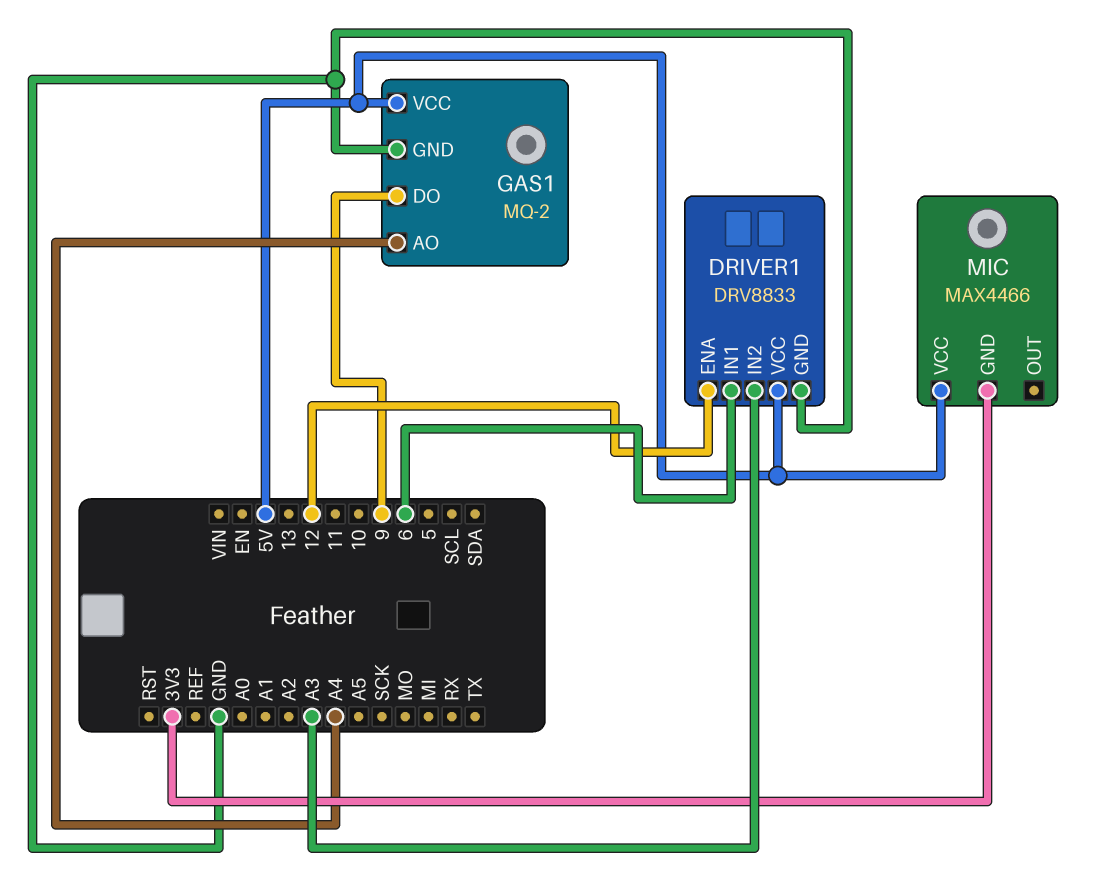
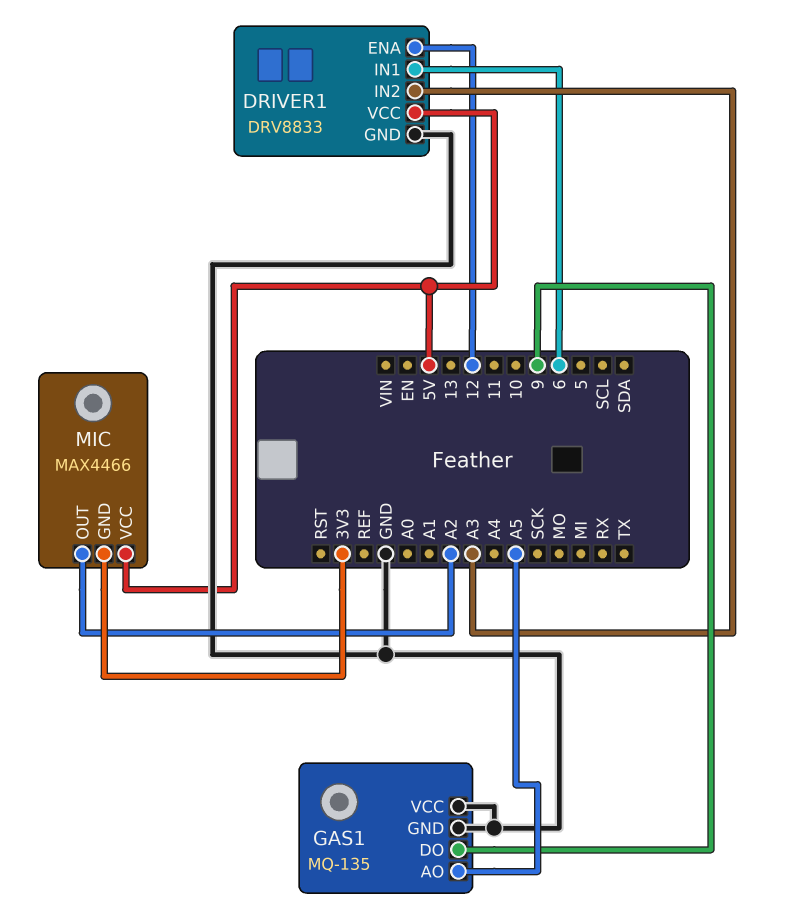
GAS1: MQ-2 -> MQ-135
GAS1 pin AO: A4 -> A5
GAS1 pin VCC: 5V -> GND
MIC pin OUT: none -> A2

